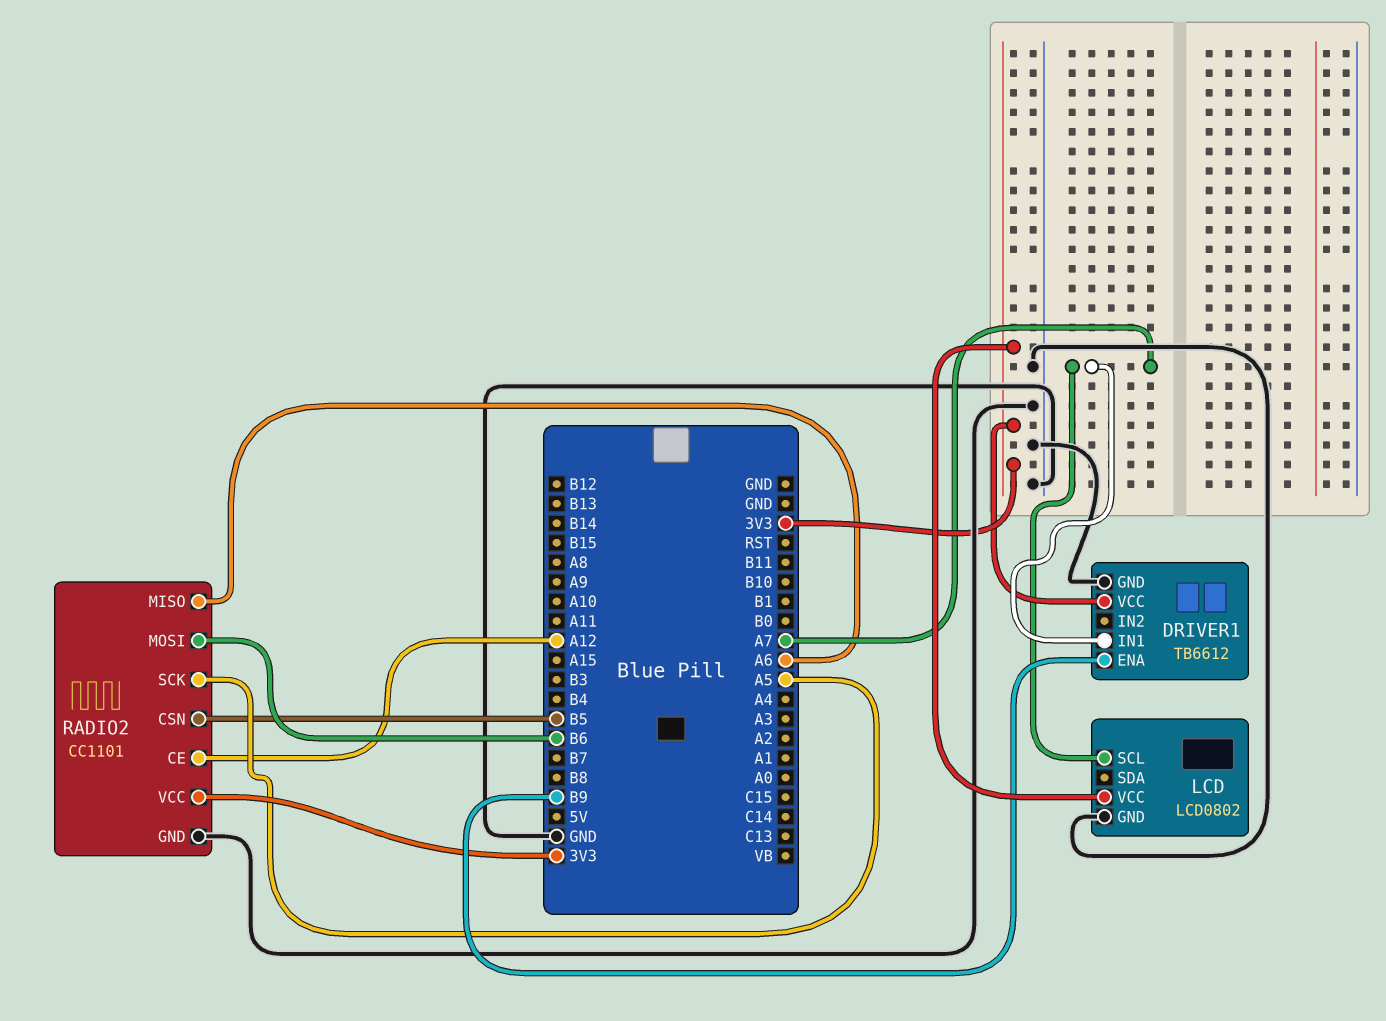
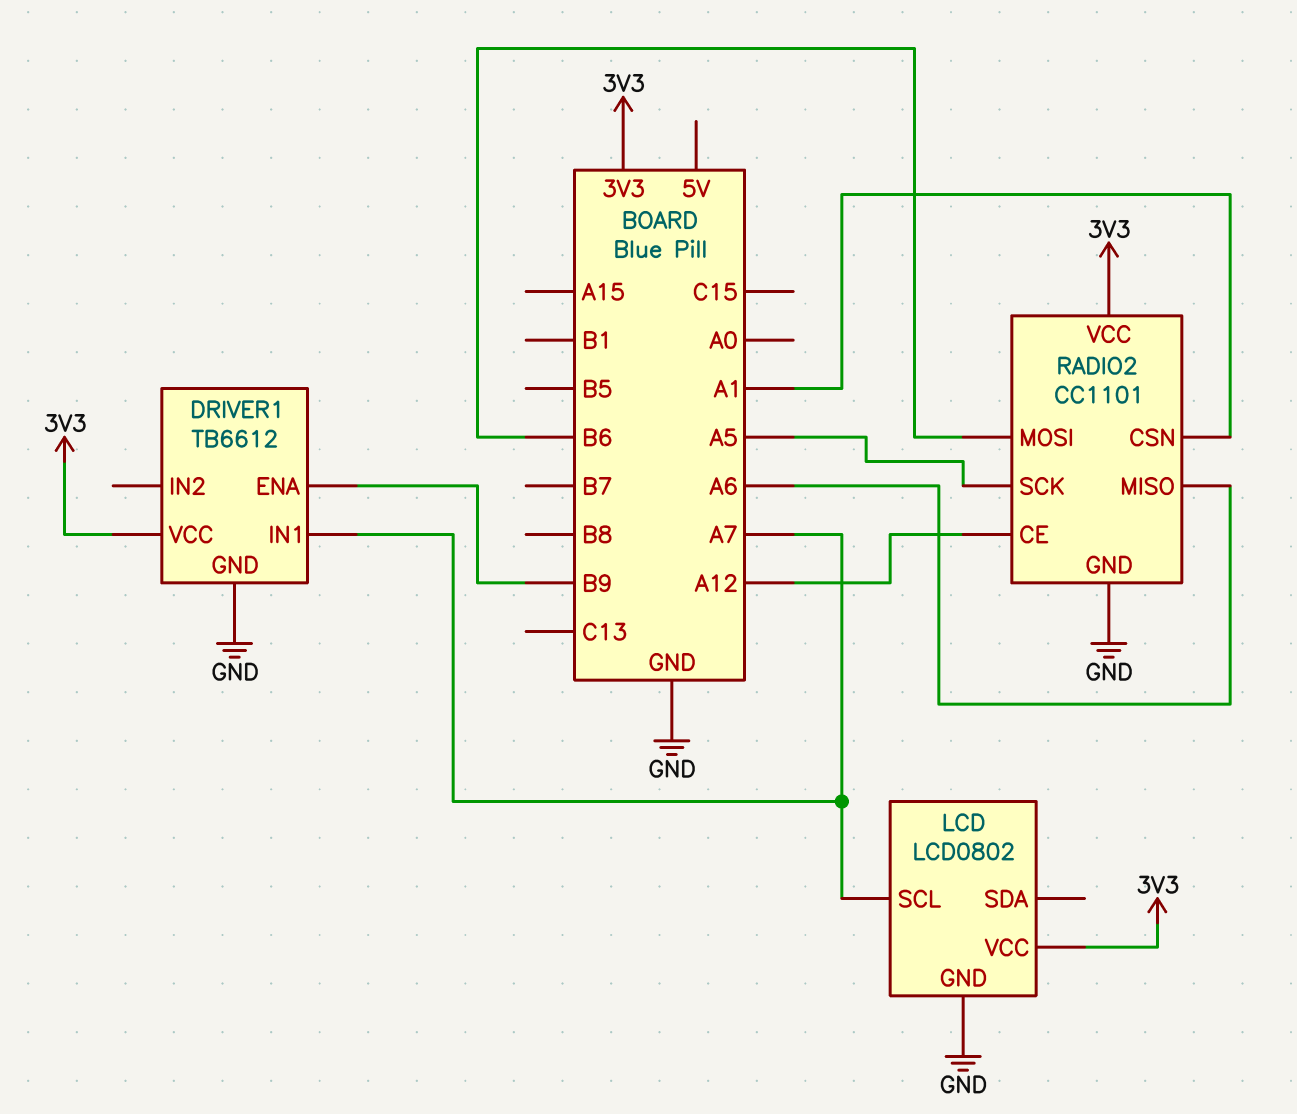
RADIO2 pin CSN: B5 -> A1

